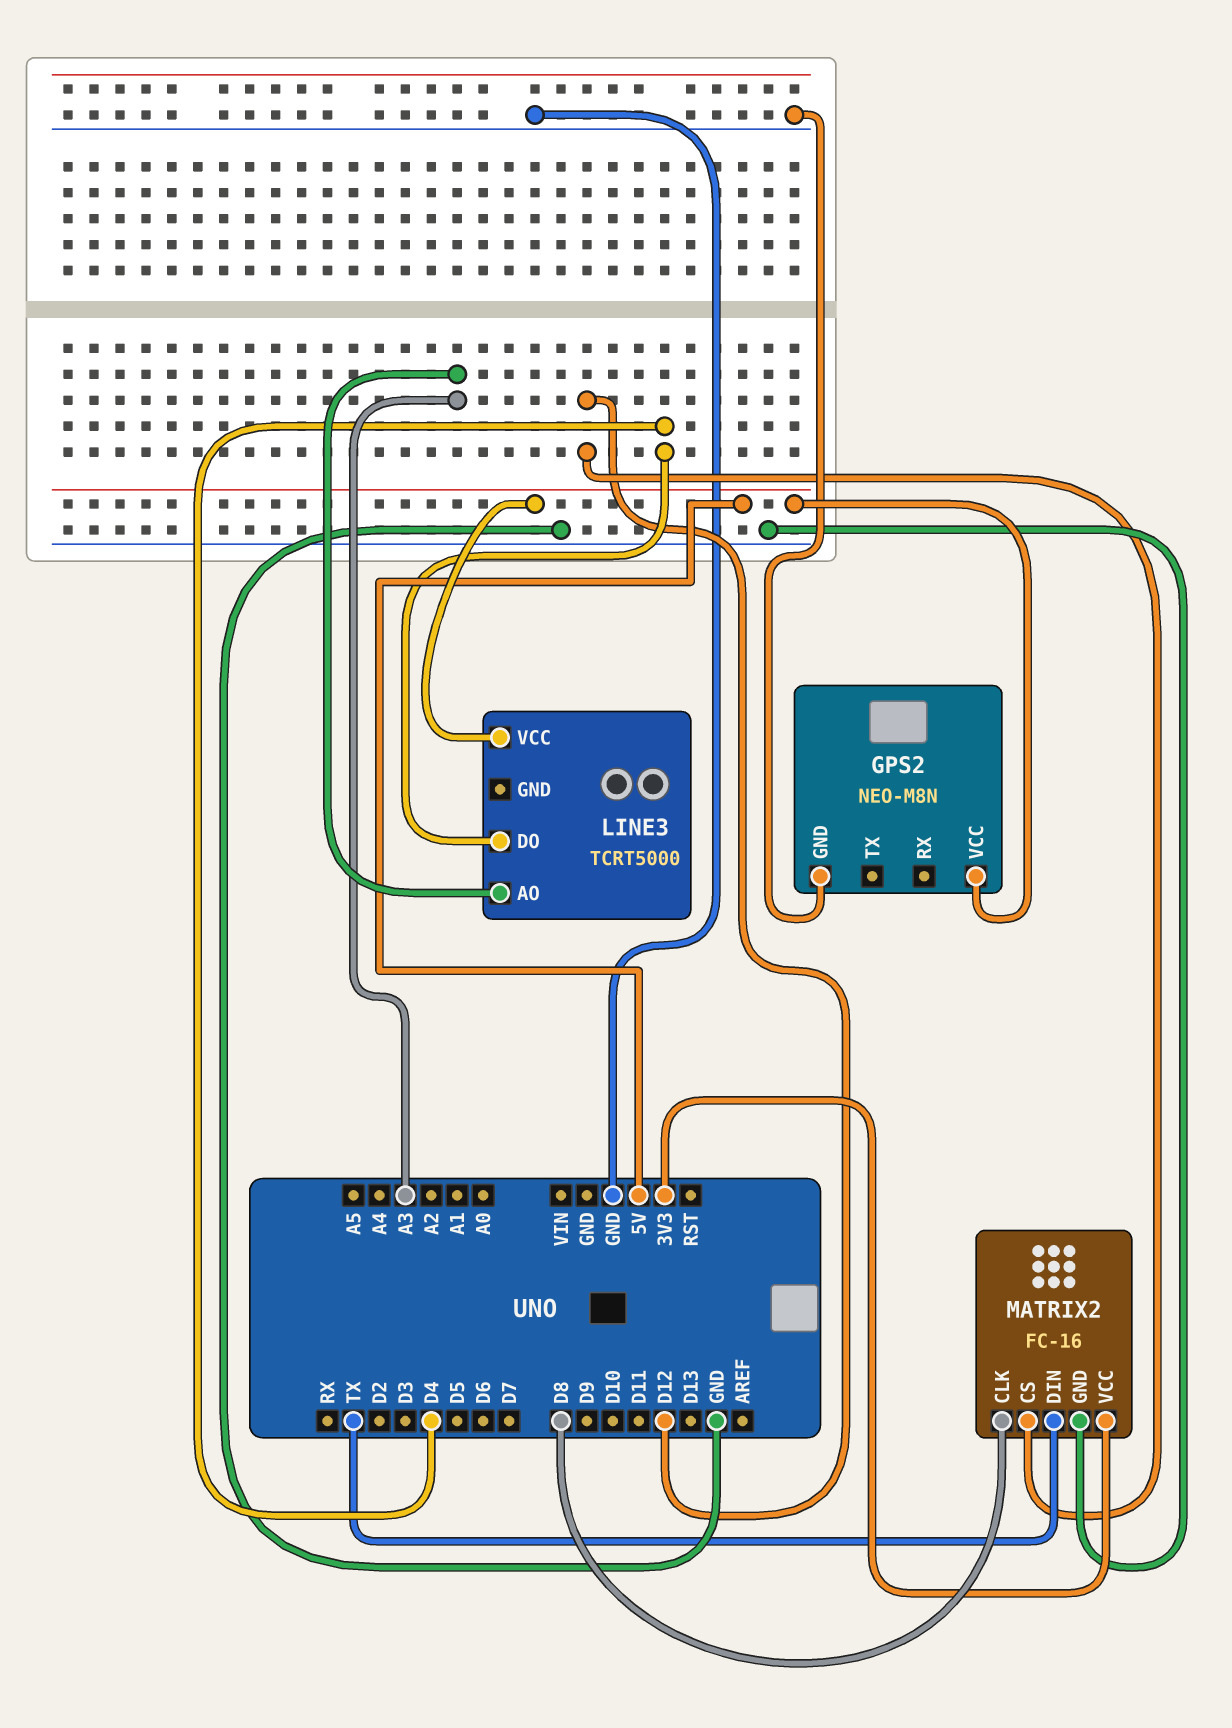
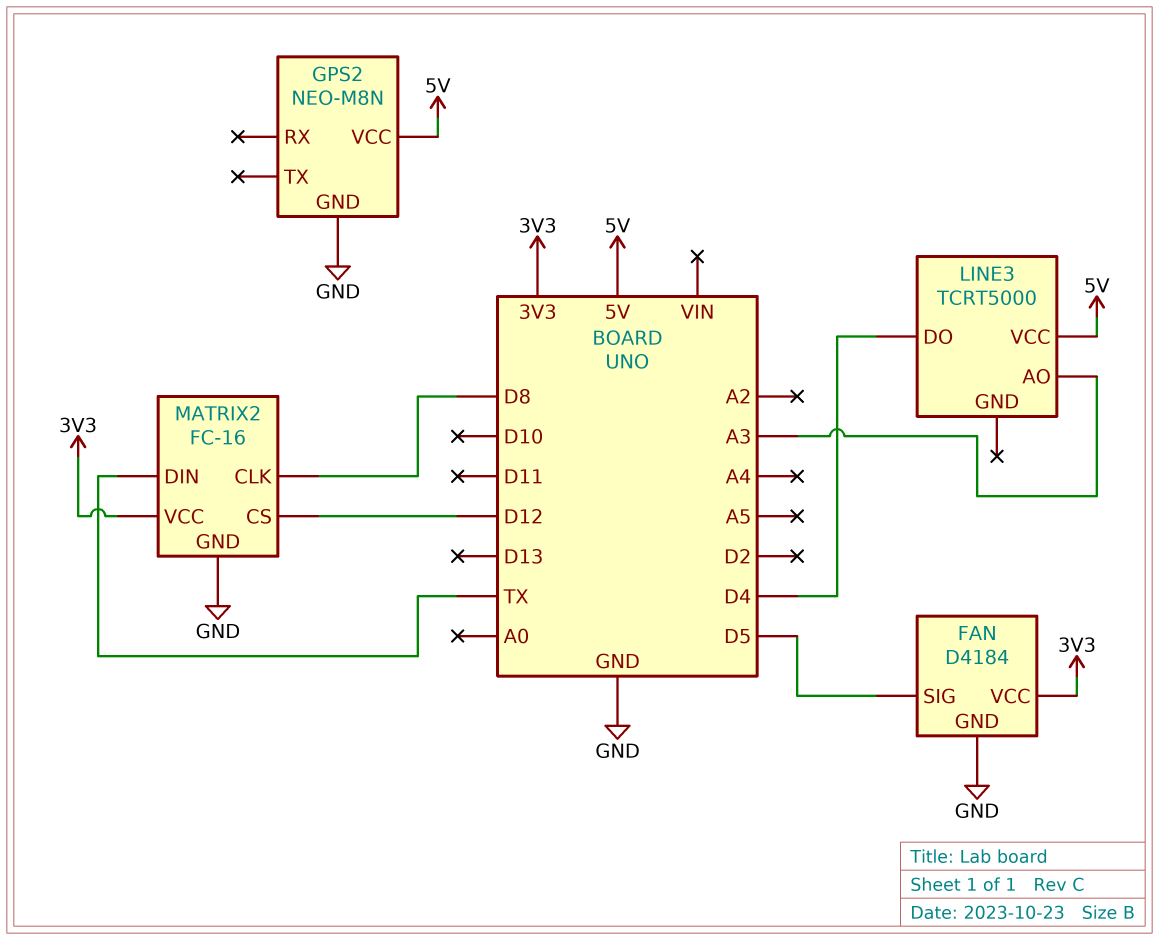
FAN: none -> D4184
FAN pin GND: none -> GND
FAN pin SIG: none -> D5
FAN pin VCC: none -> 3V3

